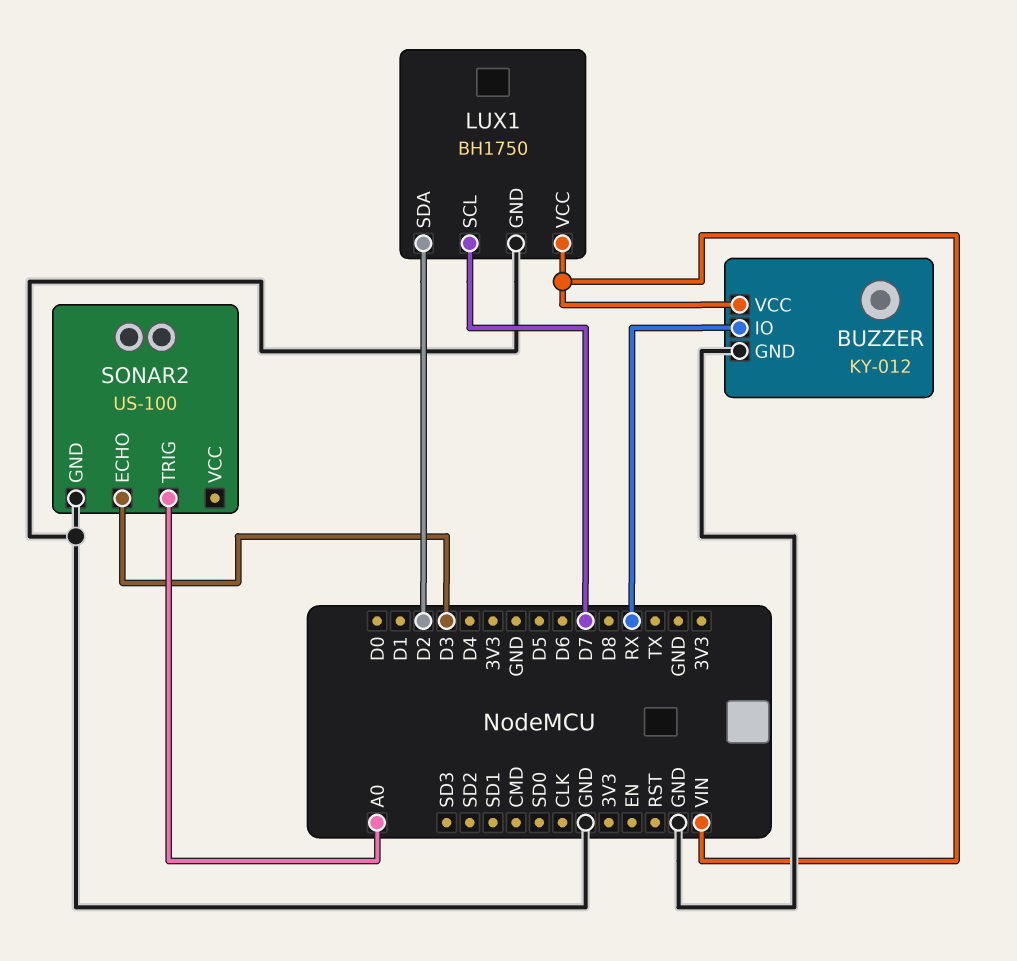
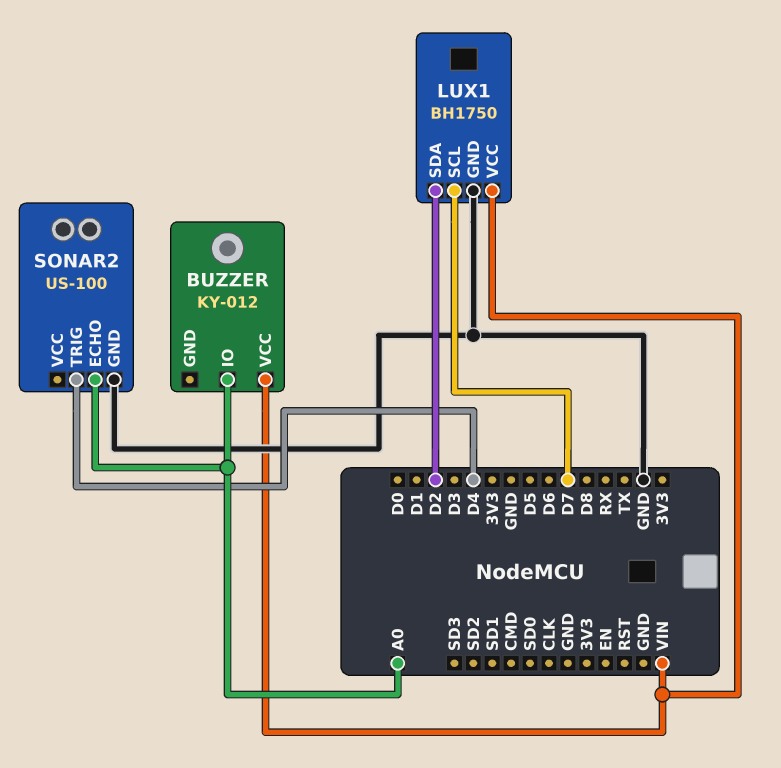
BUZZER pin GND: GND -> none
BUZZER pin IO: RX -> A0
SONAR2 pin ECHO: D3 -> A0
SONAR2 pin TRIG: A0 -> D4

